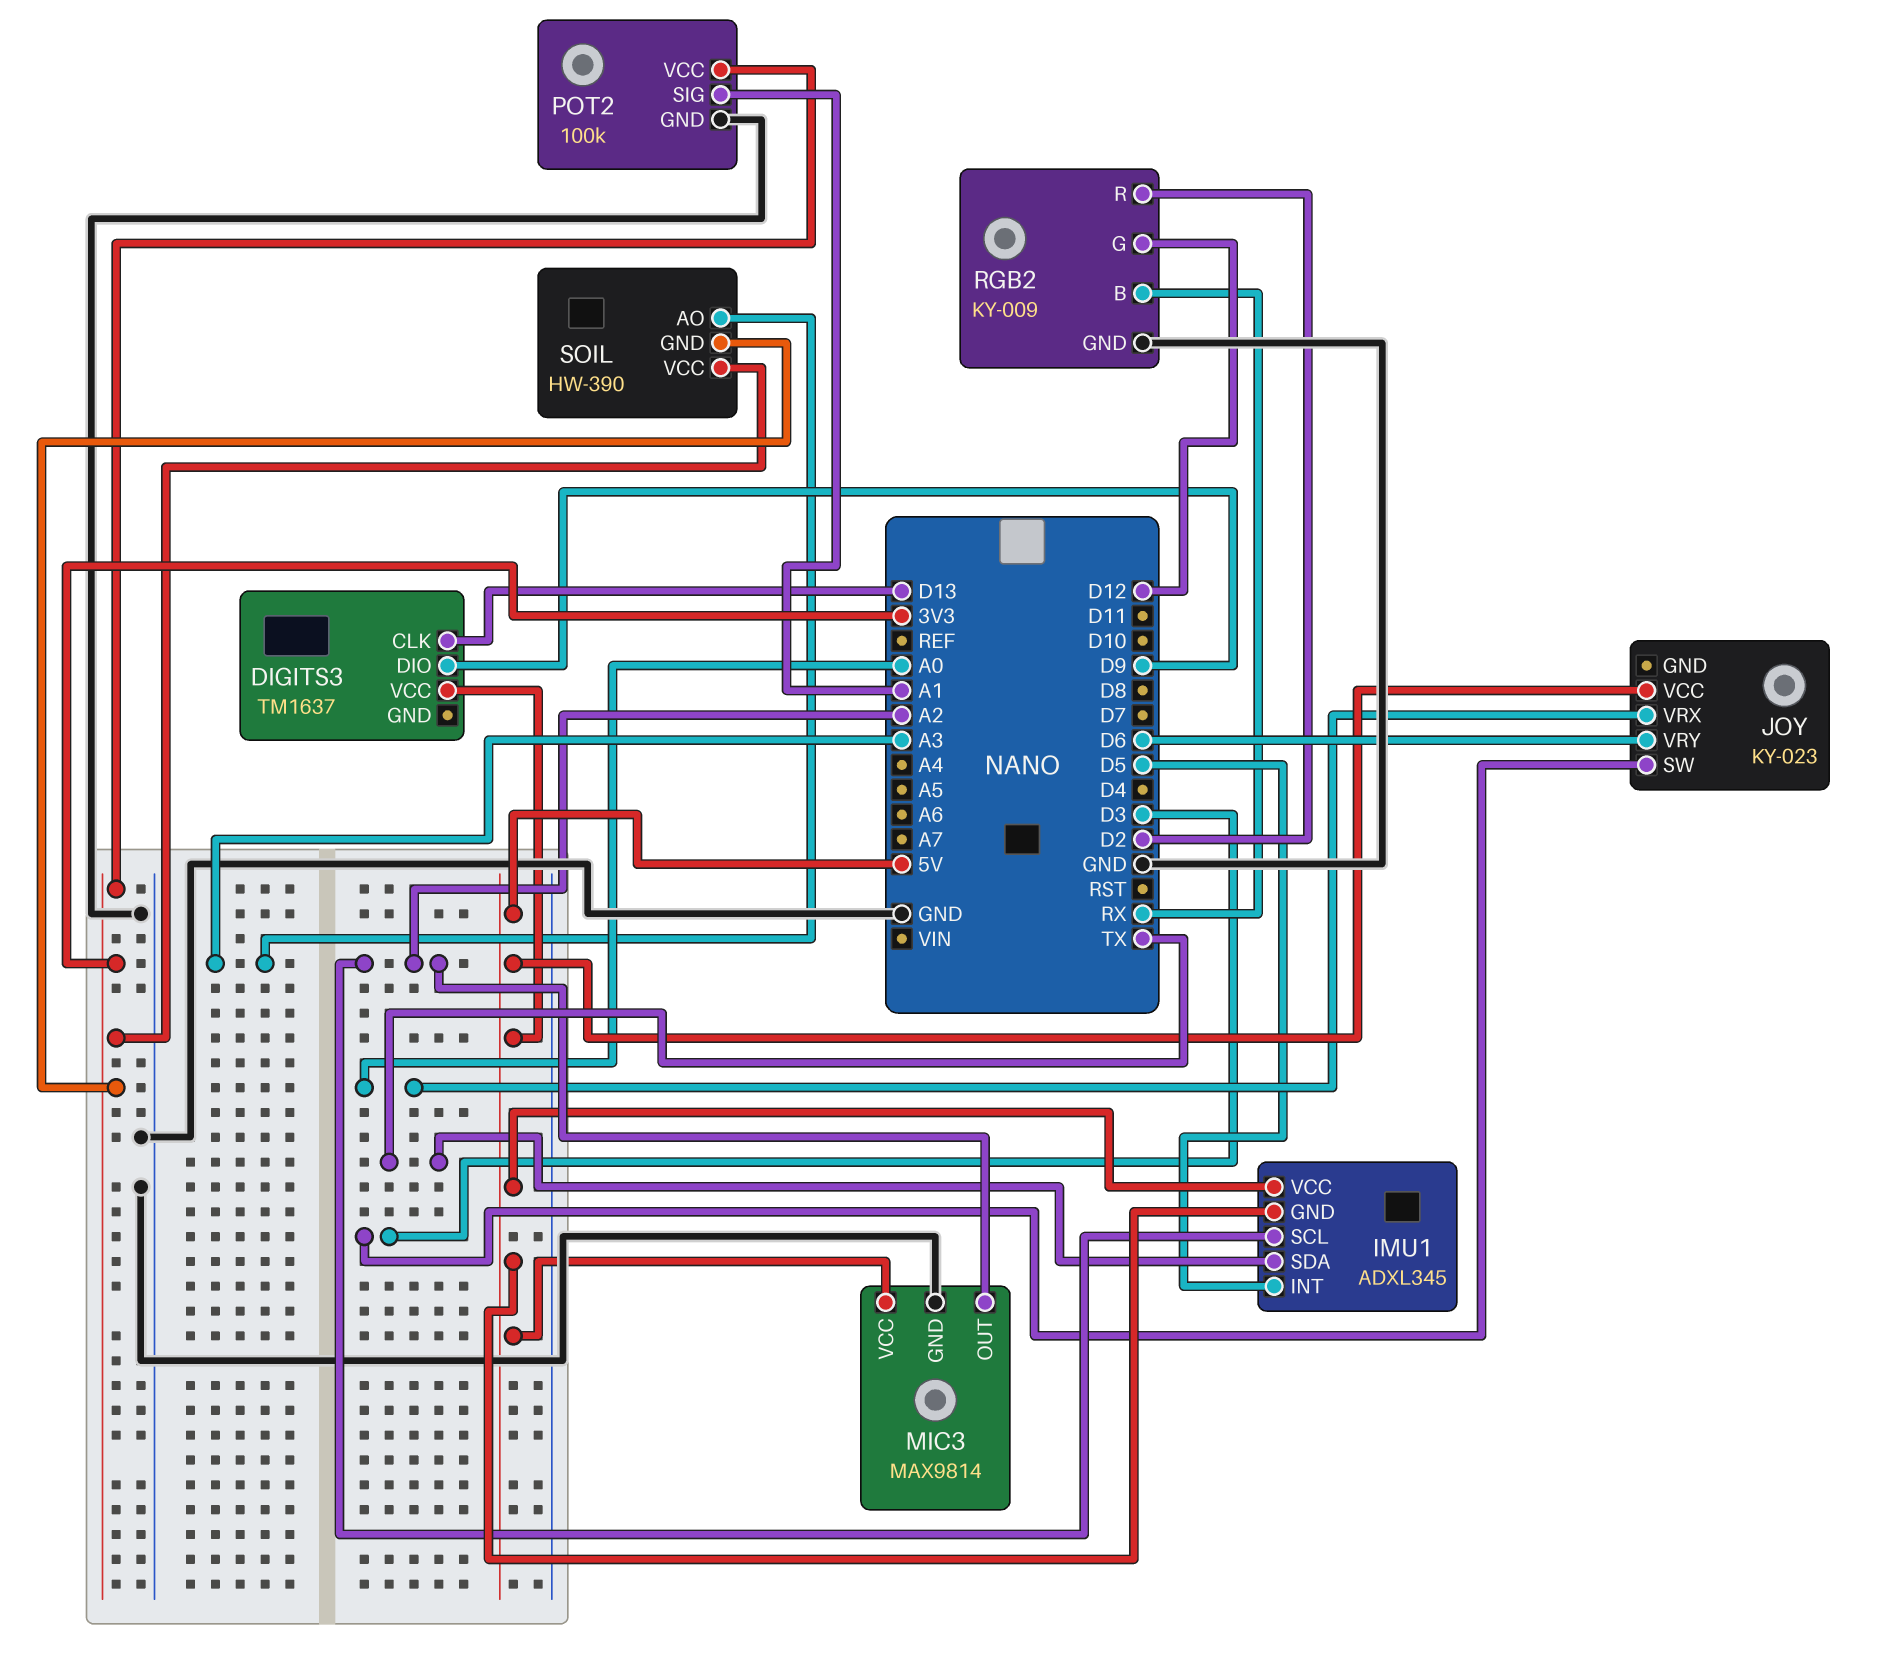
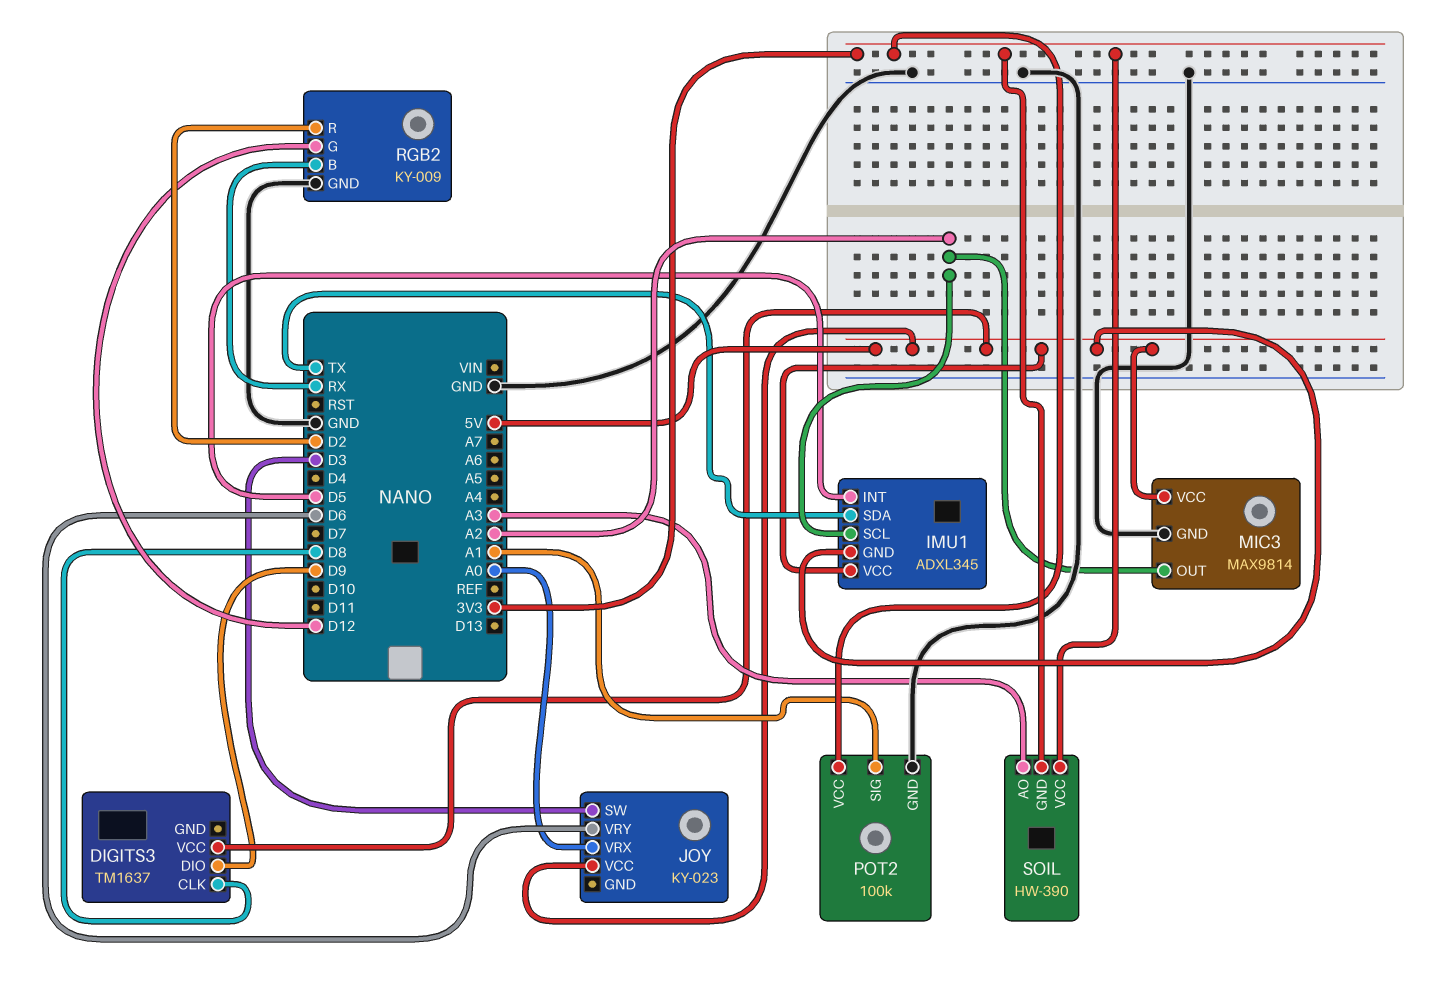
DIGITS3 pin CLK: D13 -> D8

